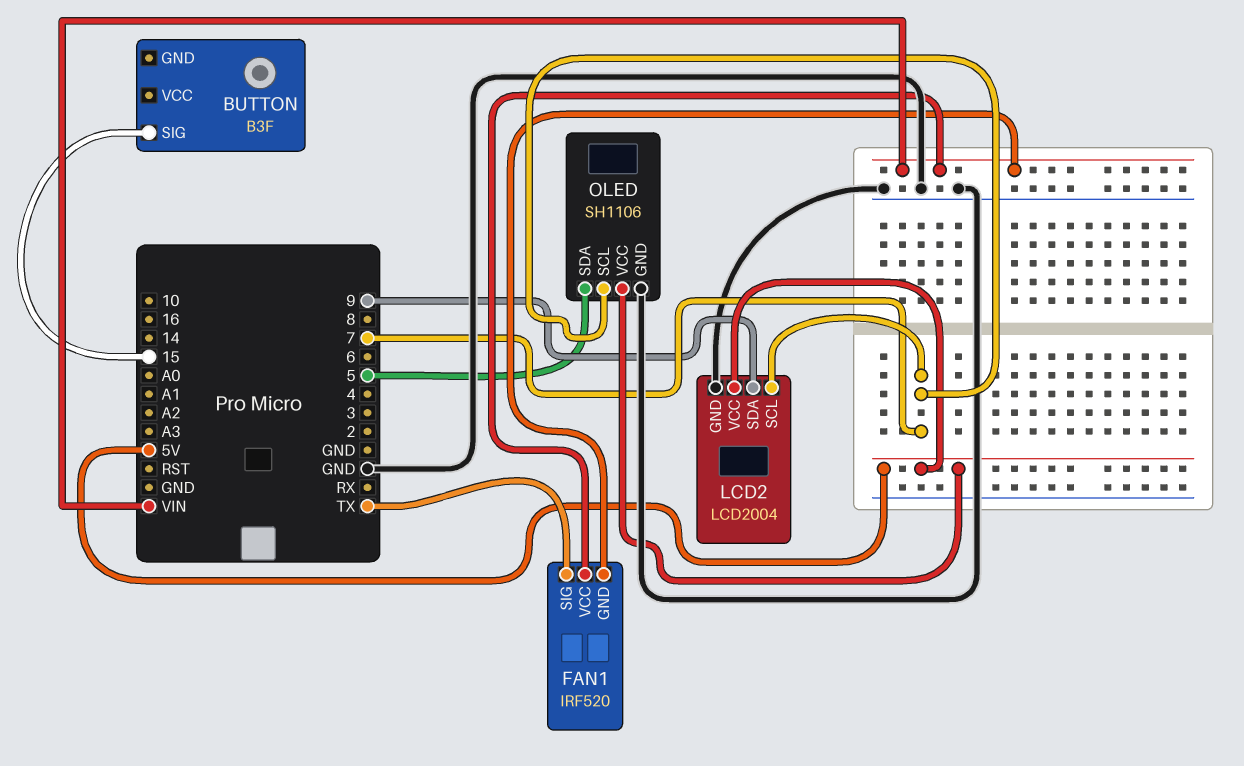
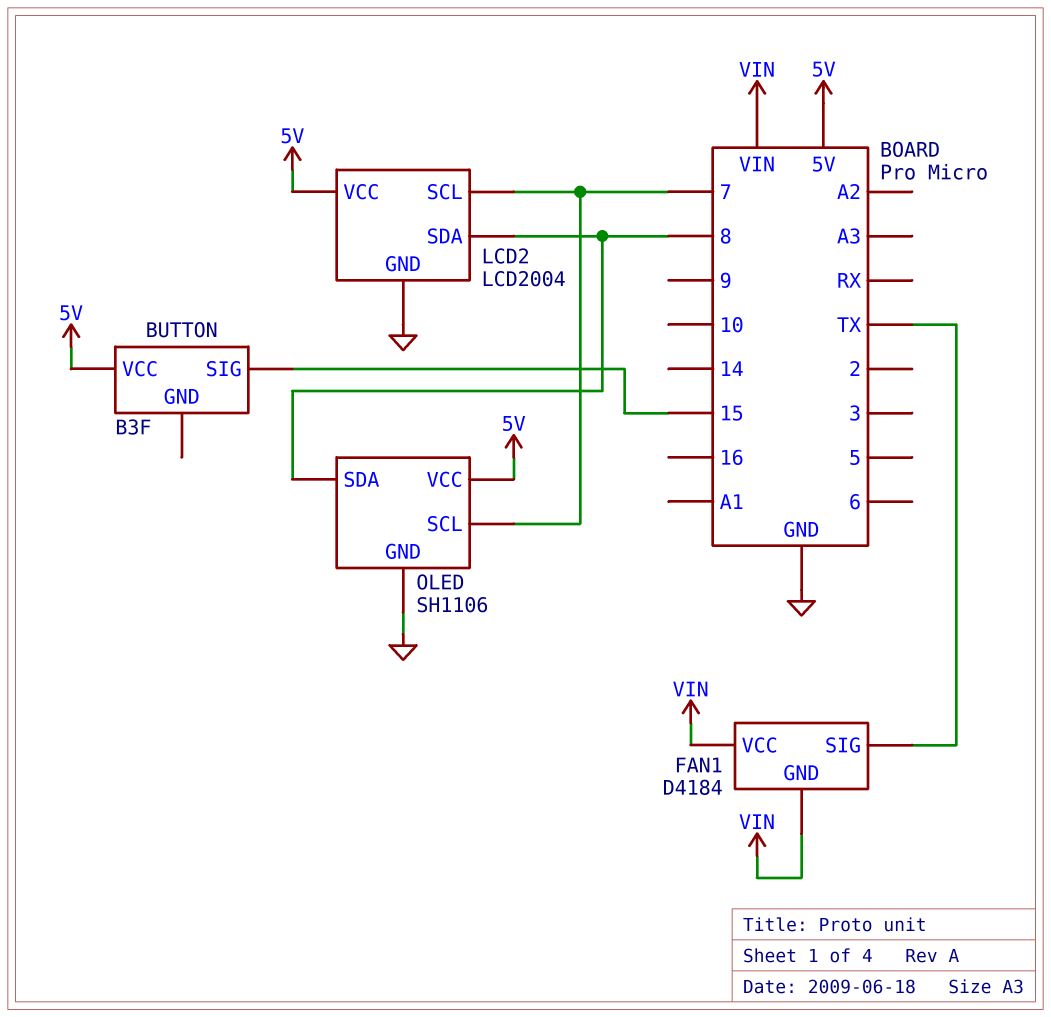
BUTTON pin VCC: none -> 5V
FAN1: IRF520 -> D4184
LCD2 pin SDA: 9 -> 8
OLED pin SDA: 5 -> 8

